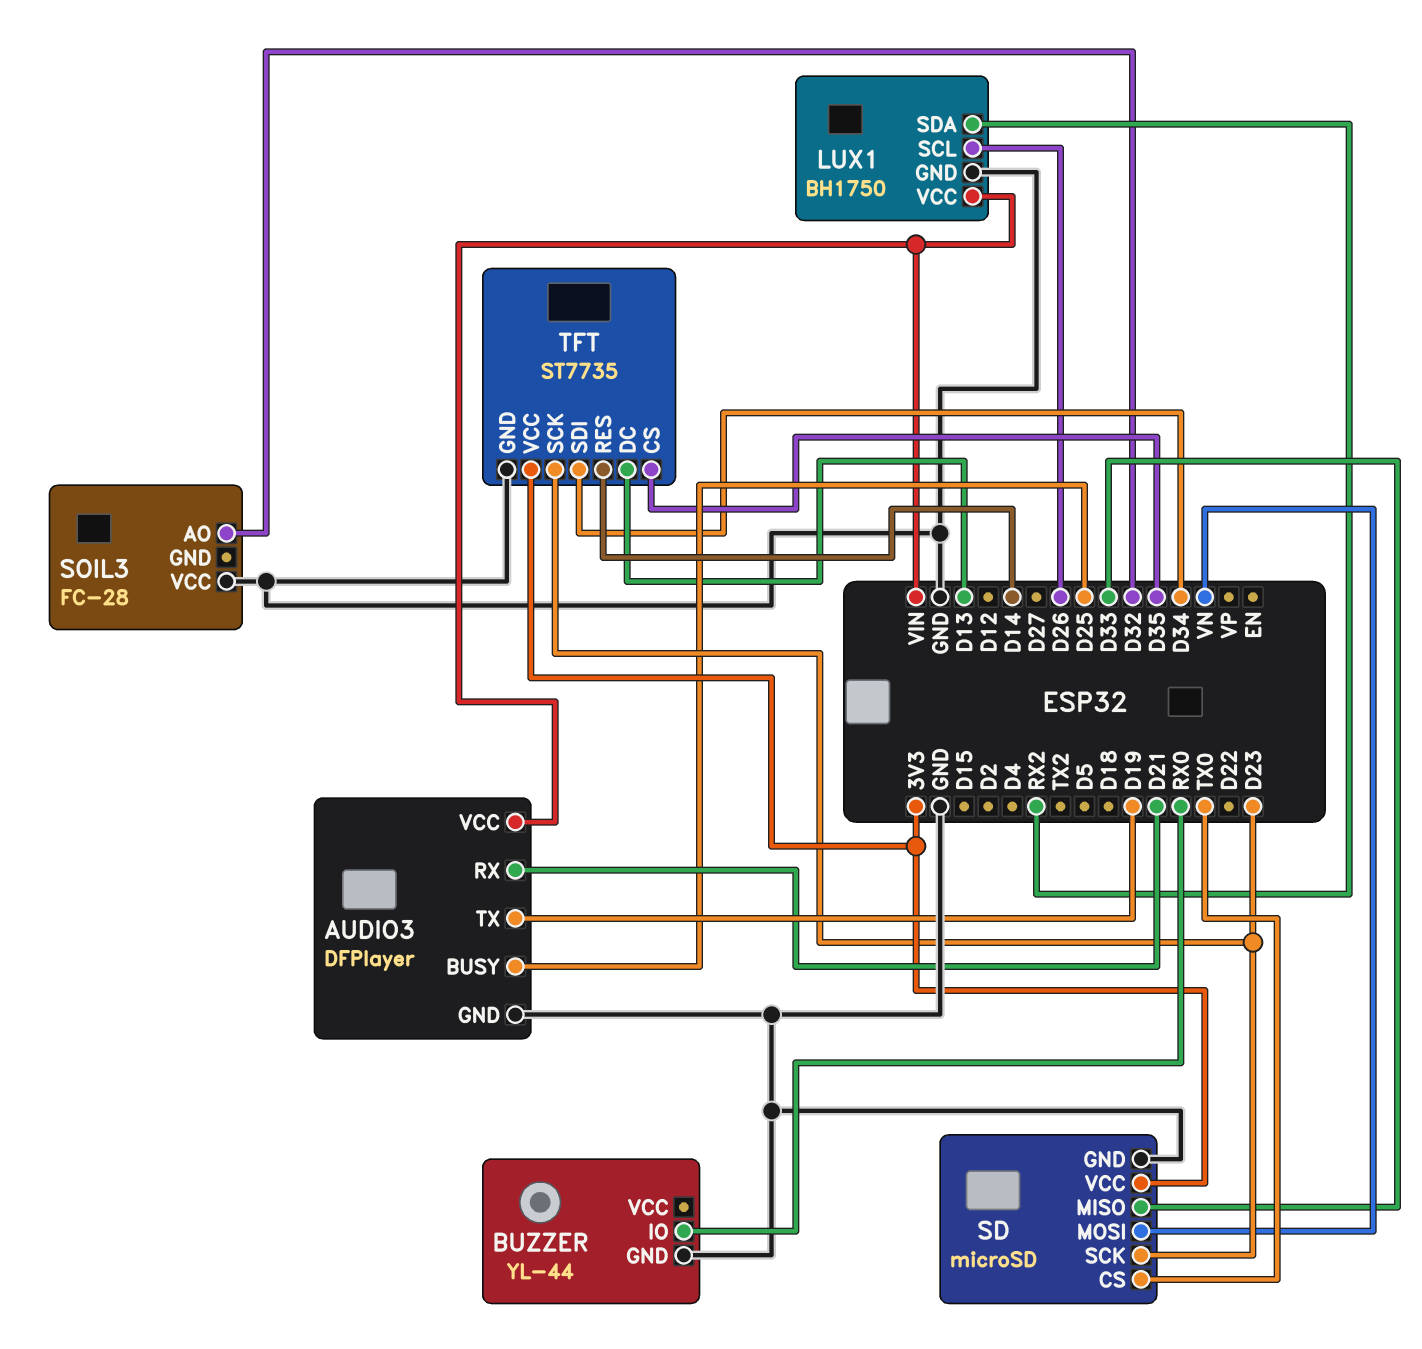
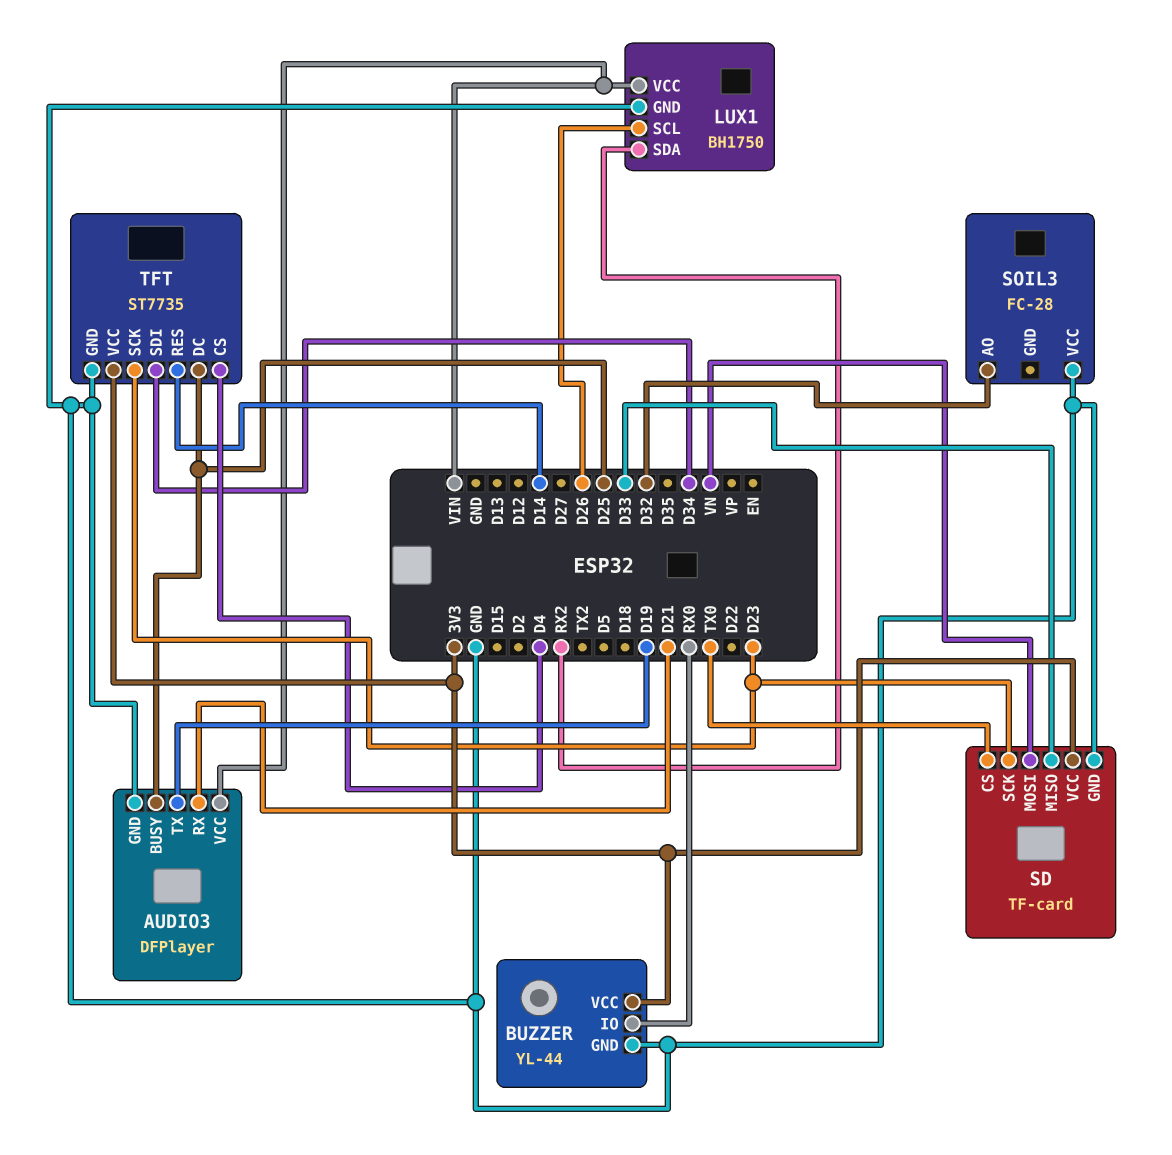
BUZZER pin VCC: none -> 3V3
SD: microSD -> TF-card
TFT pin CS: D35 -> D4
TFT pin DC: D13 -> D25

